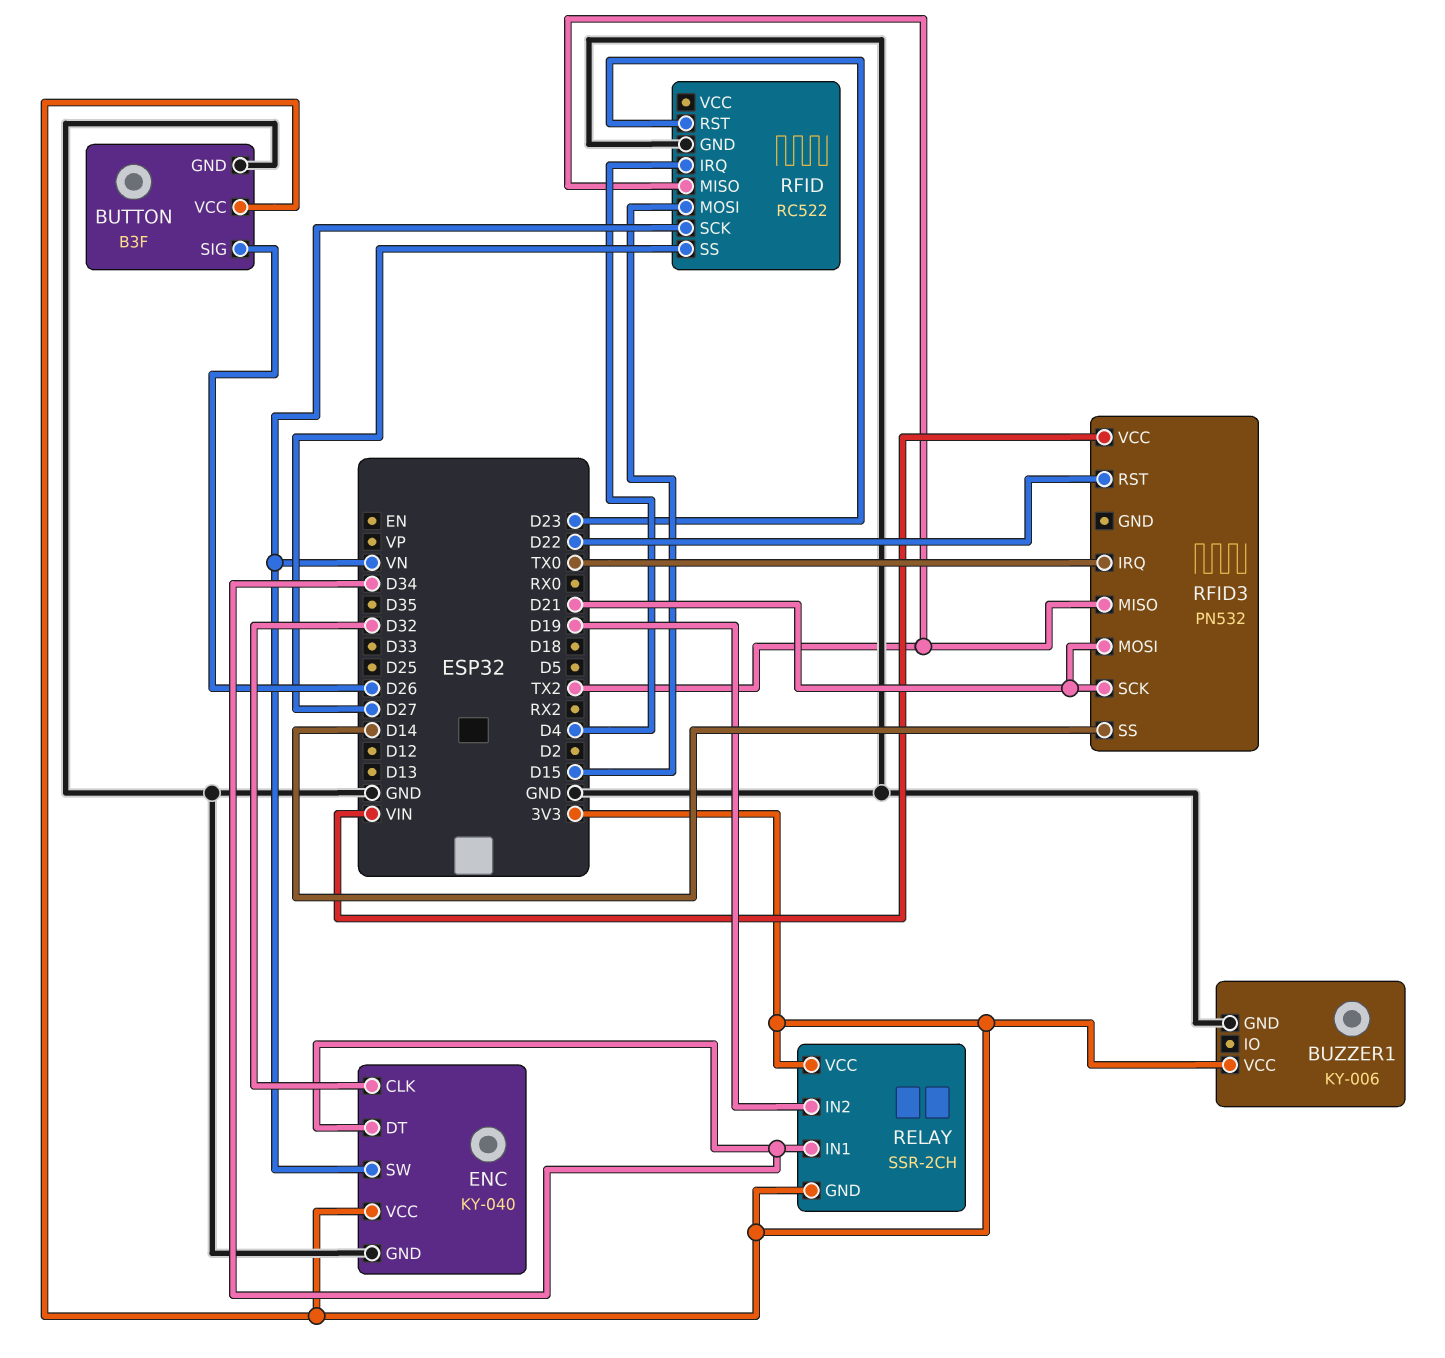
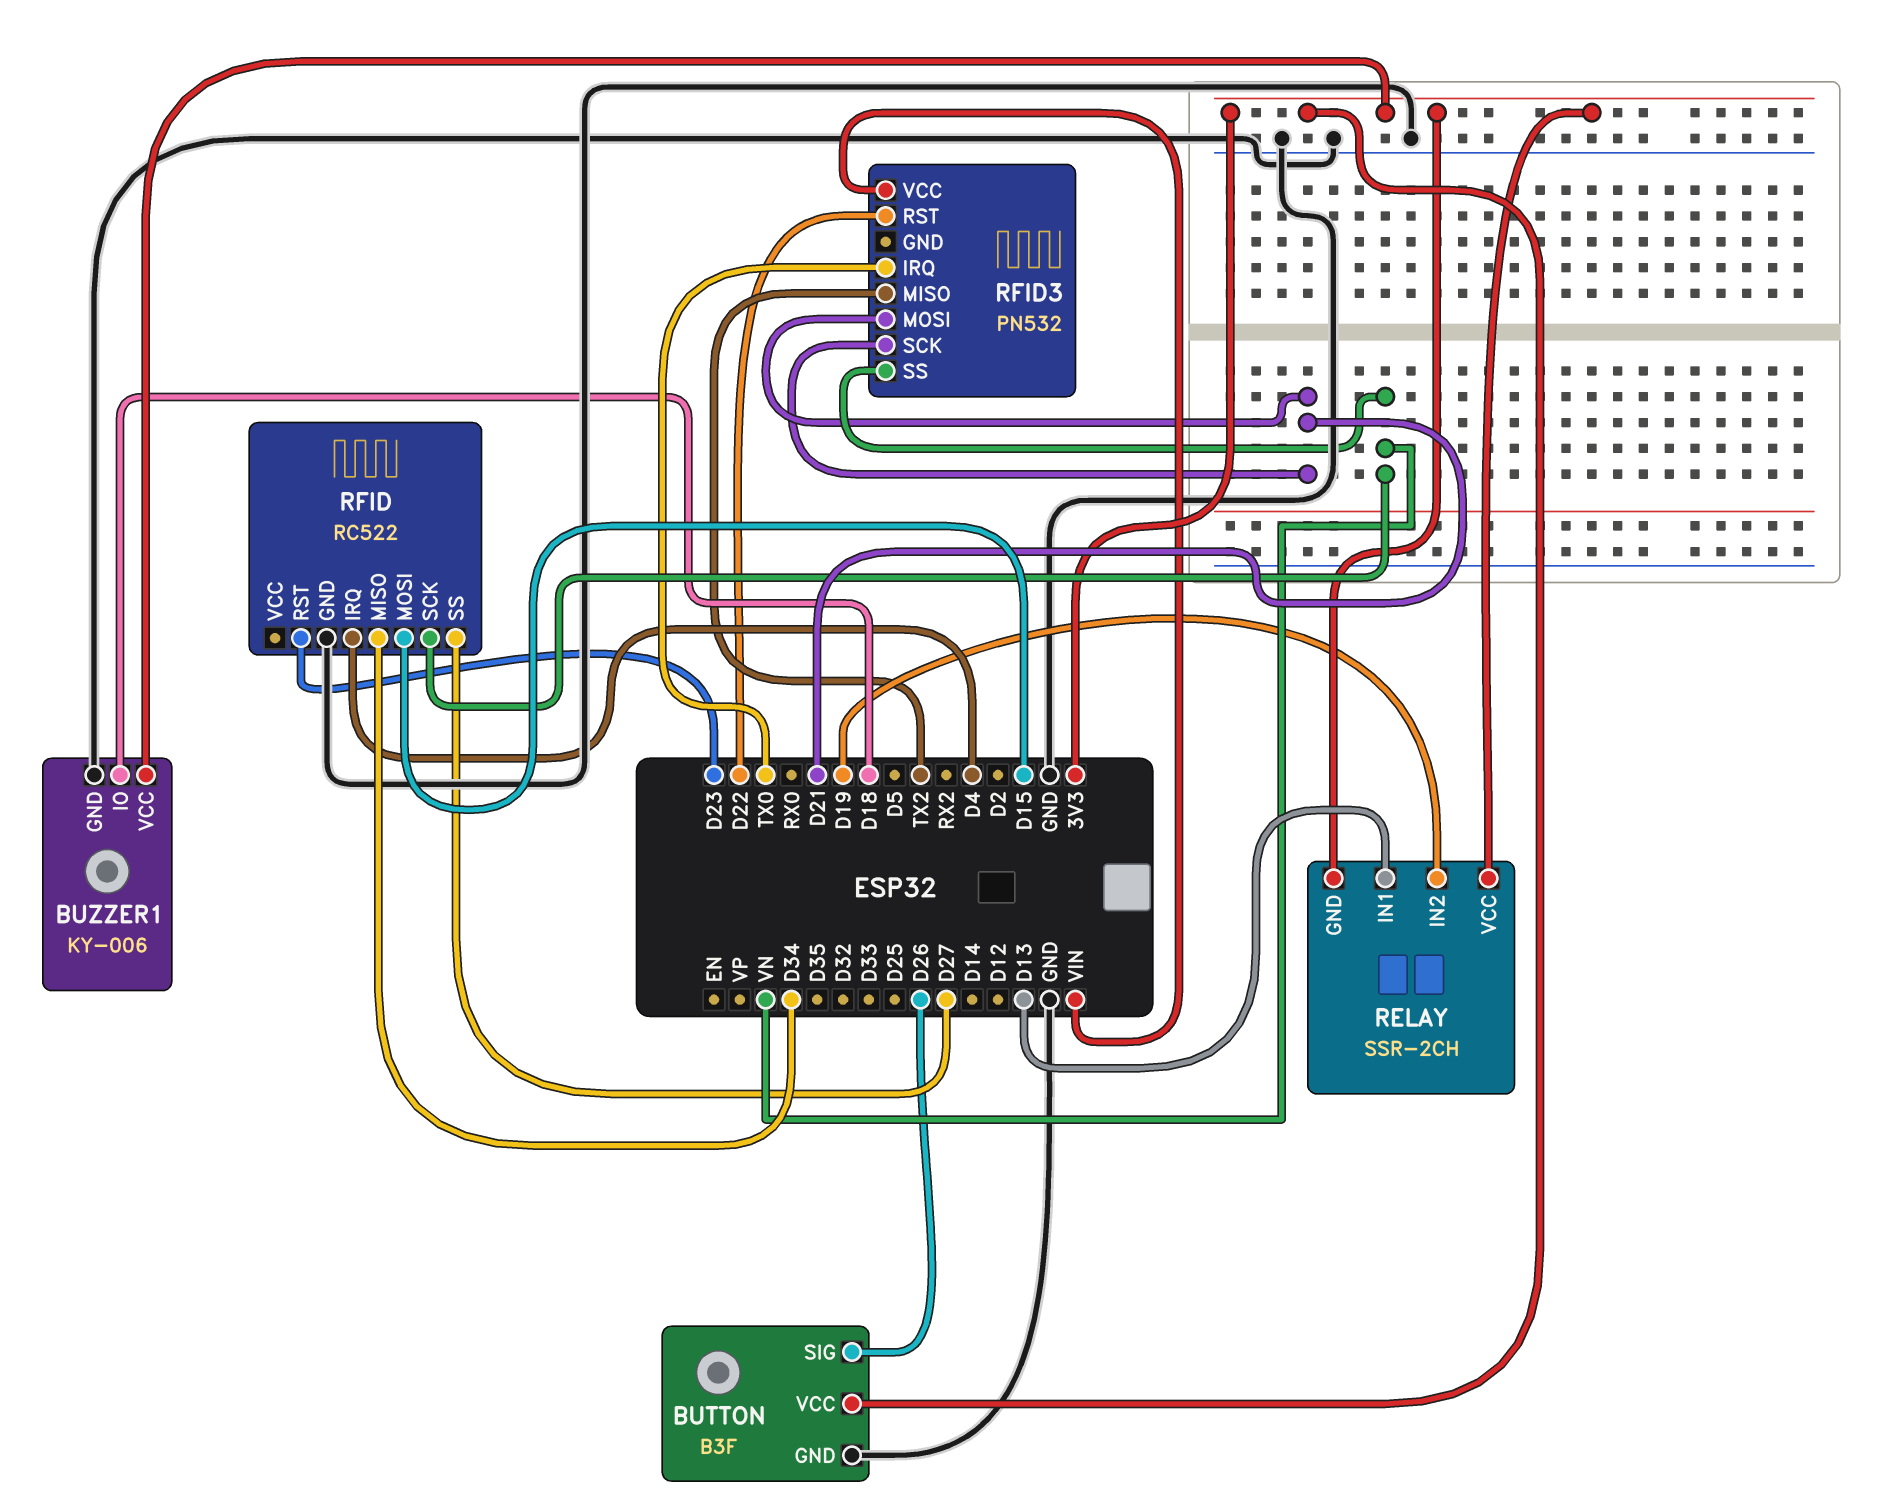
BUZZER1 pin IO: none -> D18
ENC: KY-040 -> none
ENC pin CLK: D32 -> none
ENC pin DT: D34 -> none
ENC pin GND: GND -> none
ENC pin SW: VN -> none
ENC pin VCC: 3V3 -> none
RELAY pin IN1: D34 -> D13
RFID pin MISO: TX2 -> D34
RFID3 pin SS: D14 -> VN

